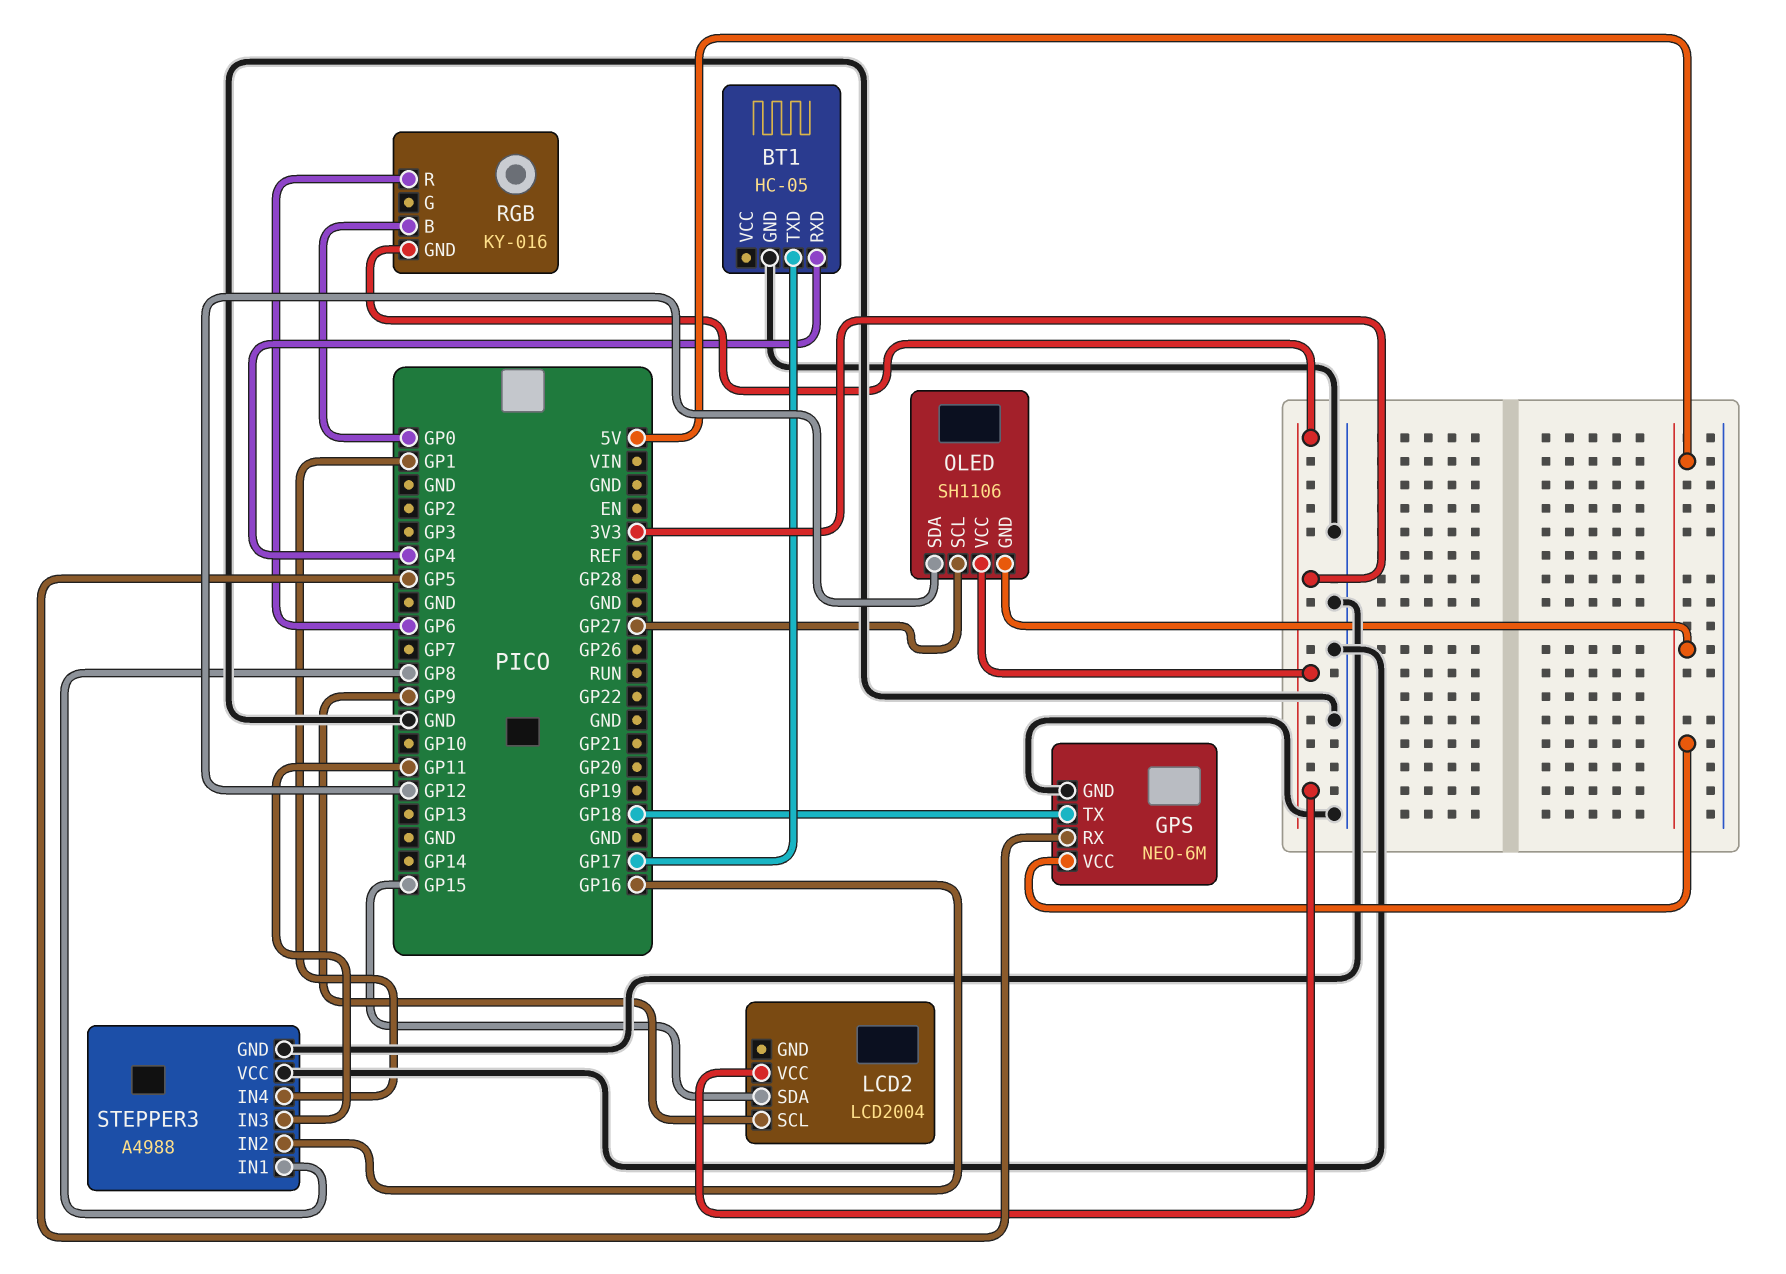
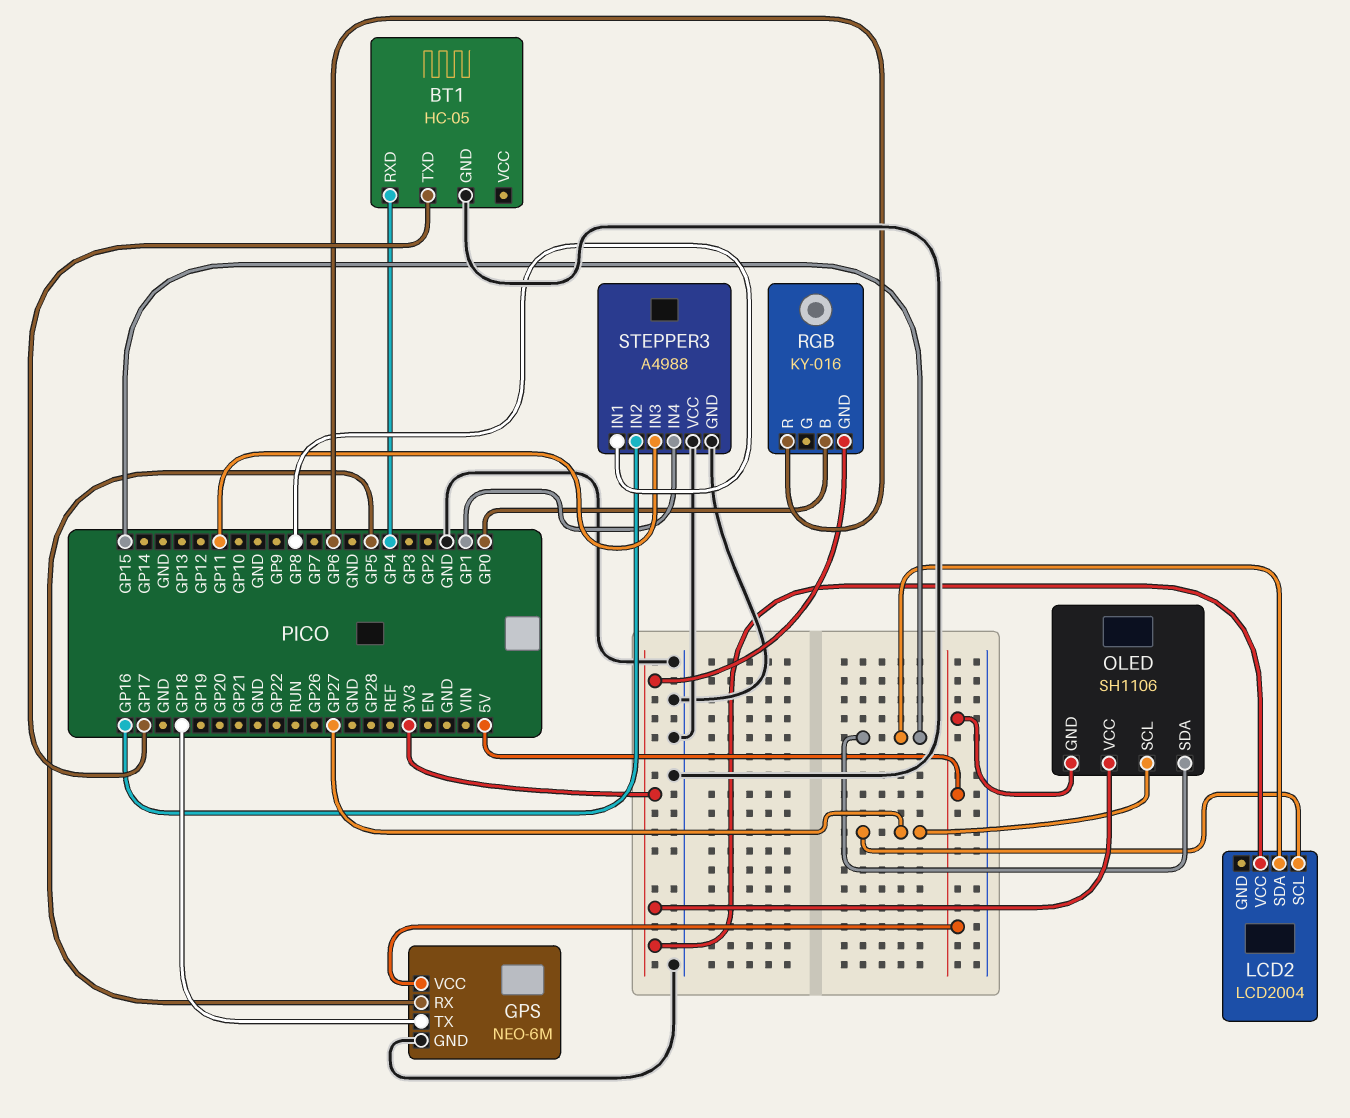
LCD2 pin SCL: GP9 -> GP27
OLED pin SDA: GP12 -> GP15

